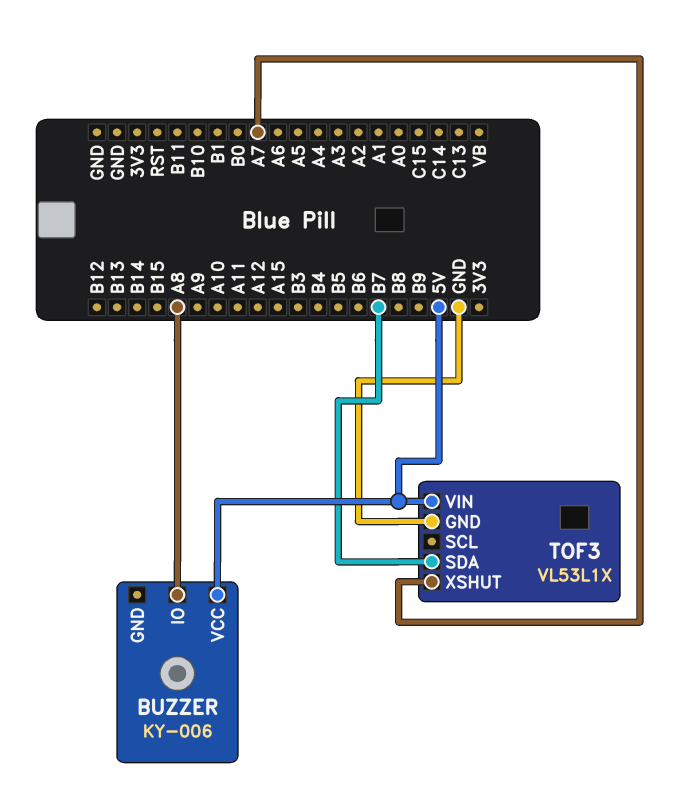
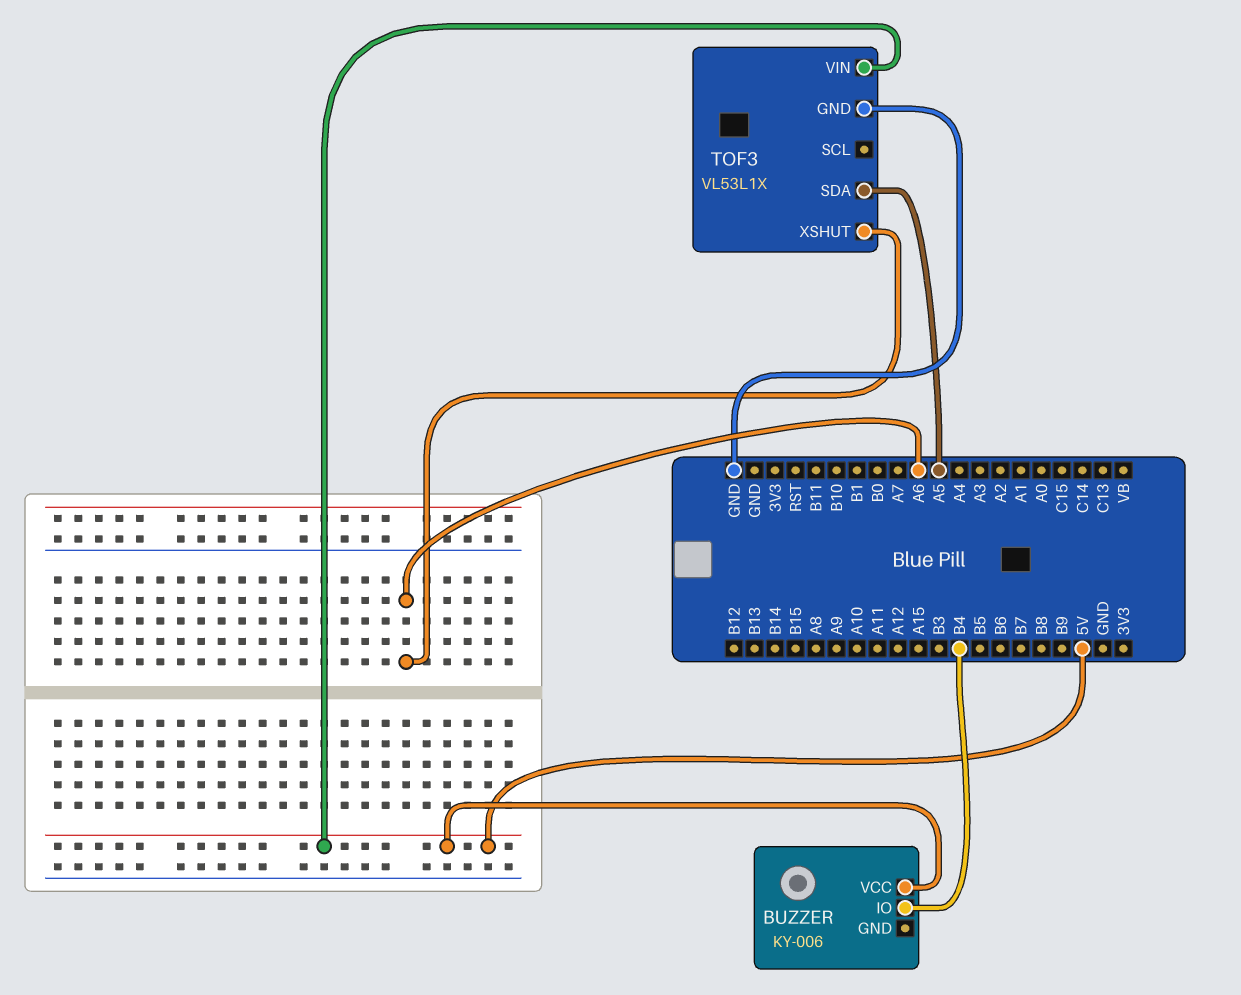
BUZZER pin IO: A8 -> B4
TOF3 pin SDA: B7 -> A5
TOF3 pin XSHUT: A7 -> A6

